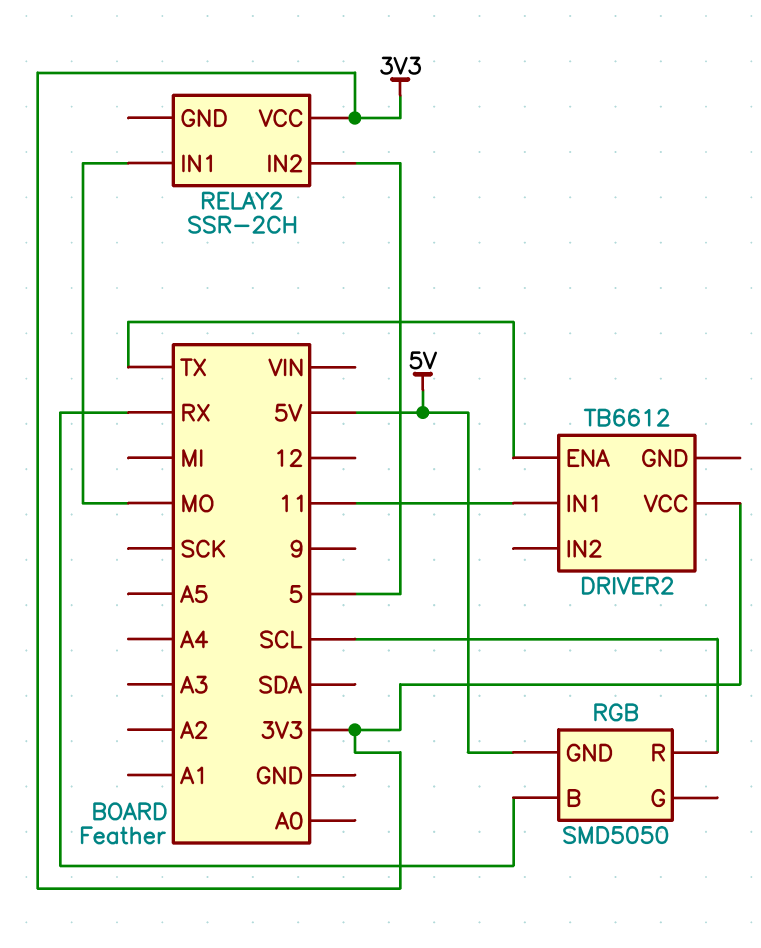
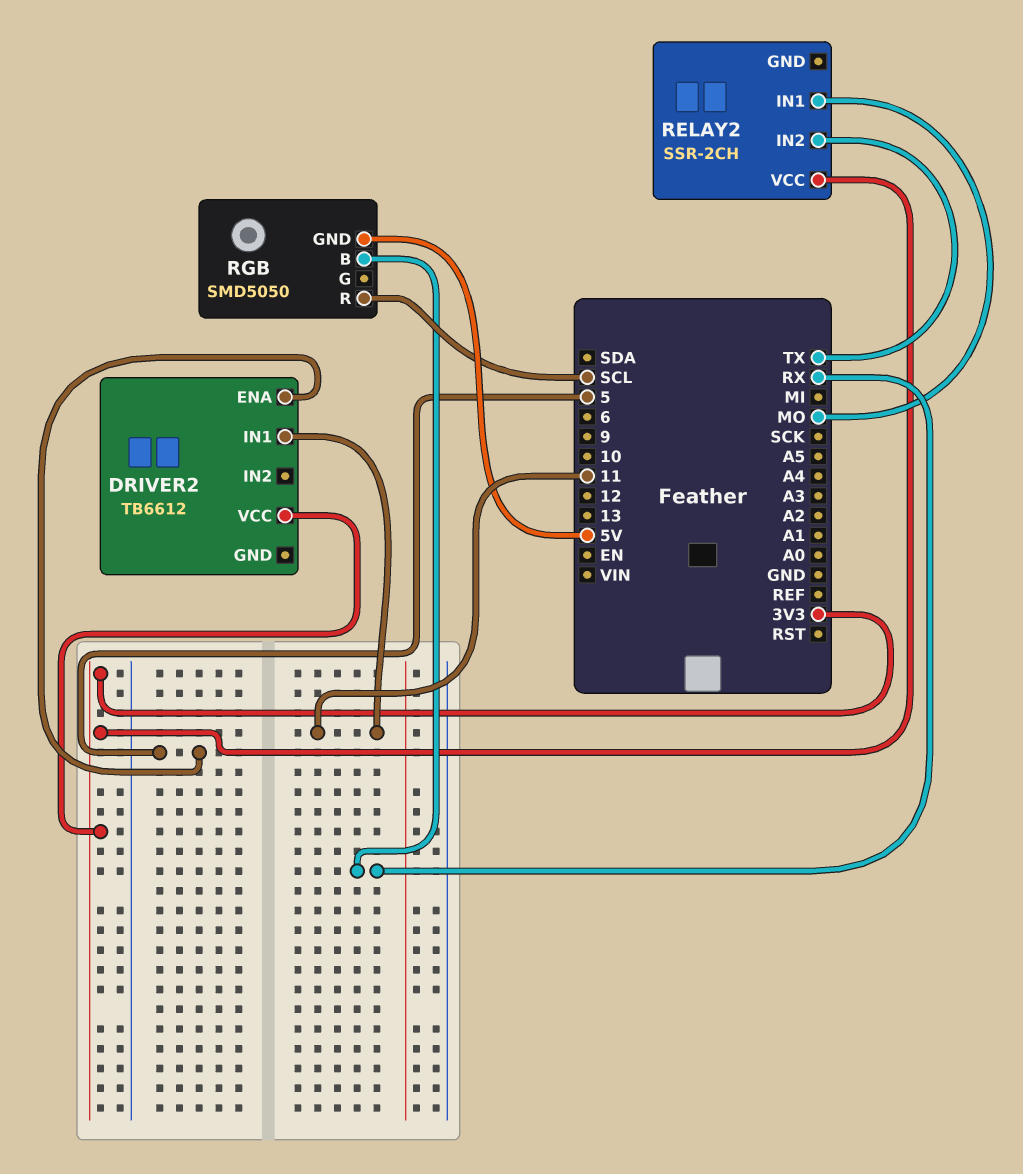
DRIVER2 pin ENA: TX -> 5
RELAY2 pin IN2: 5 -> TX

